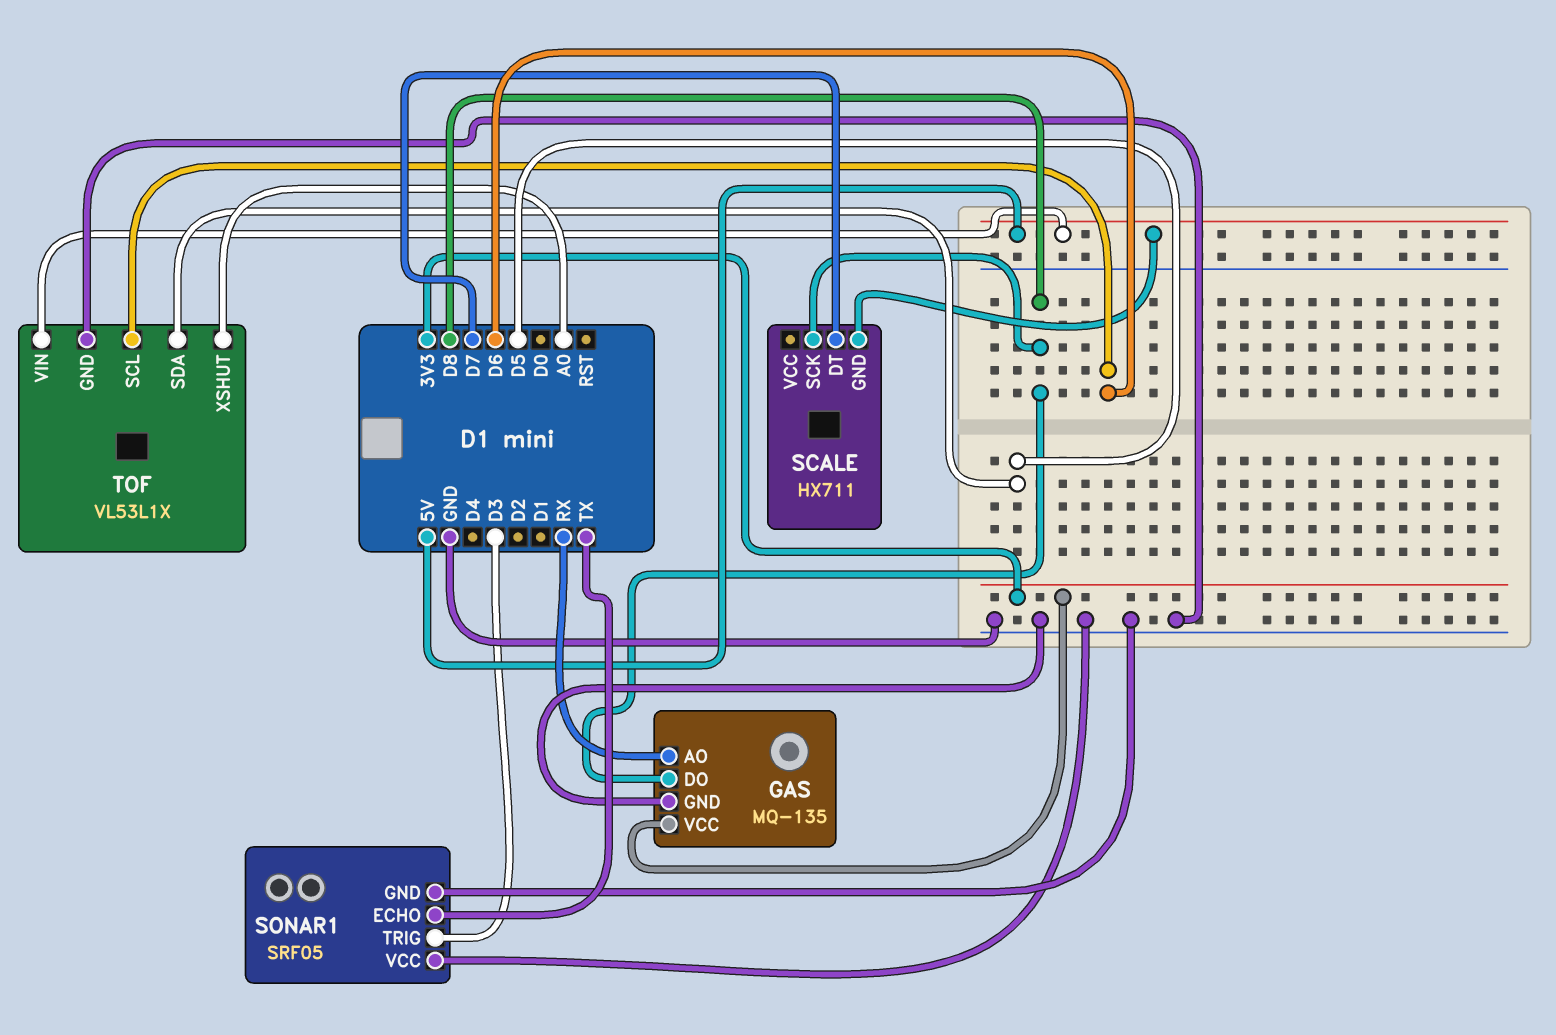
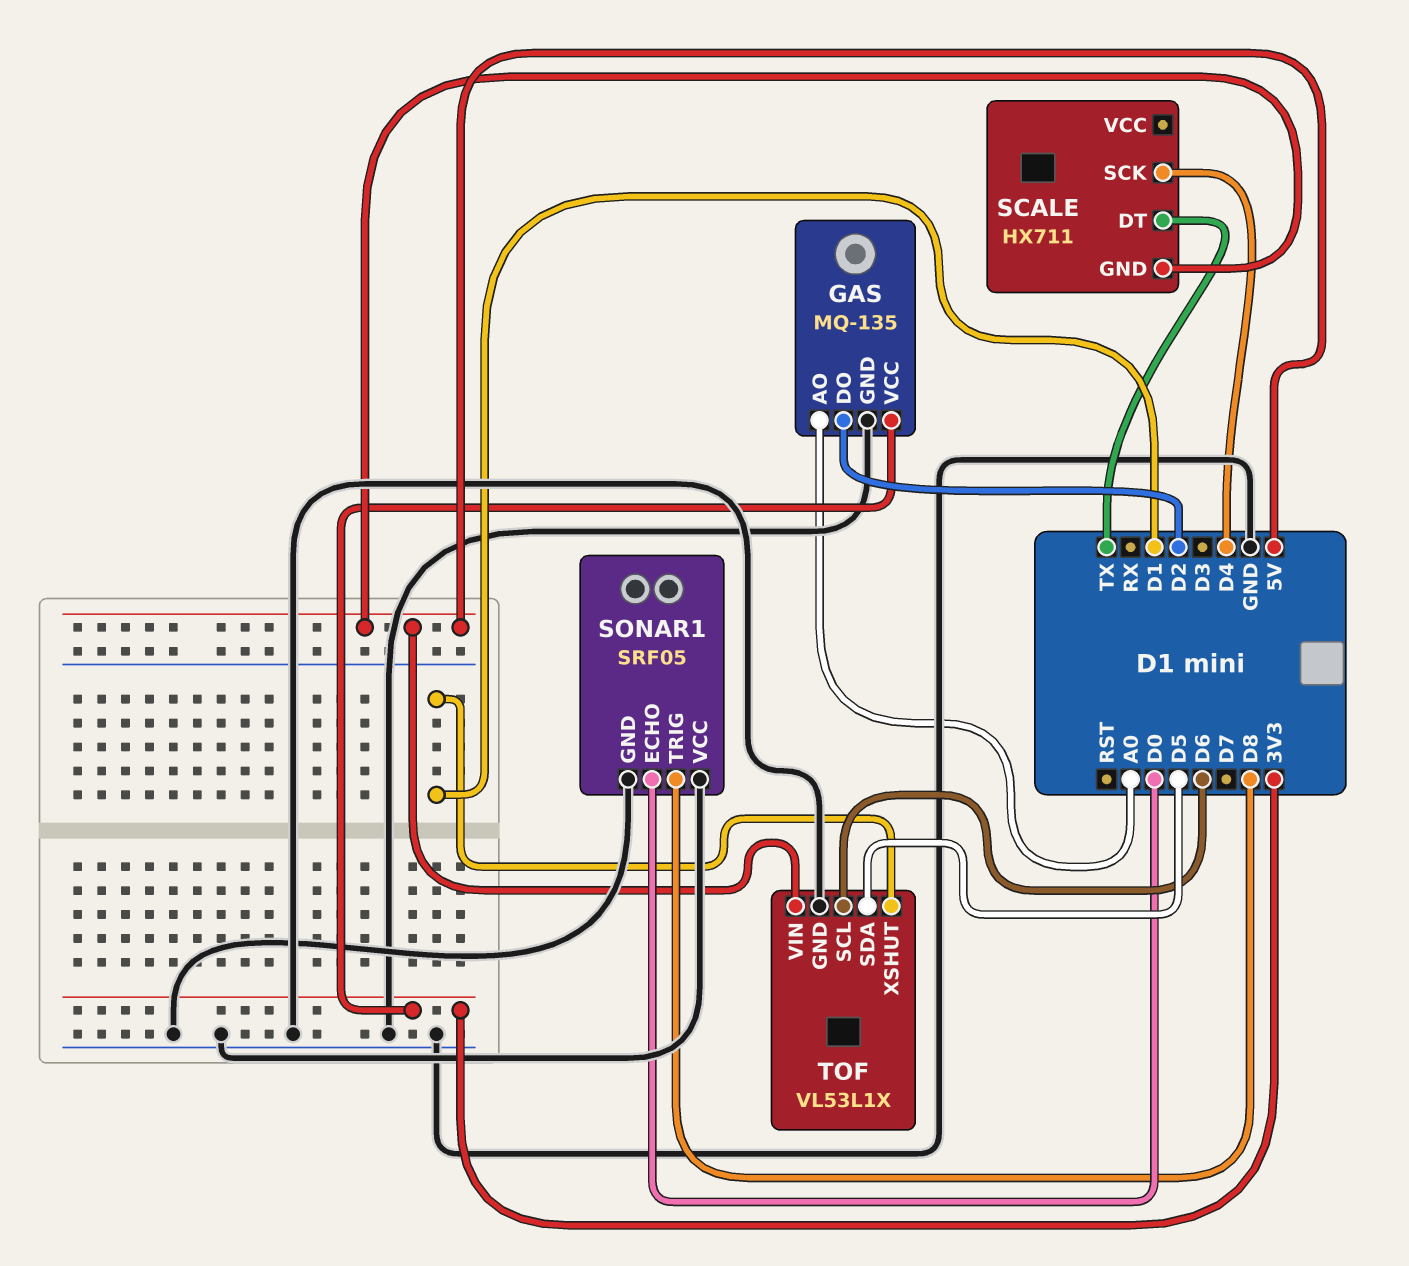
GAS pin AO: RX -> A0
GAS pin DO: D8 -> D2
SCALE pin DT: D7 -> TX
SCALE pin SCK: D8 -> D4
SONAR1 pin ECHO: TX -> D0
SONAR1 pin TRIG: D3 -> D8
TOF pin XSHUT: A0 -> D1

